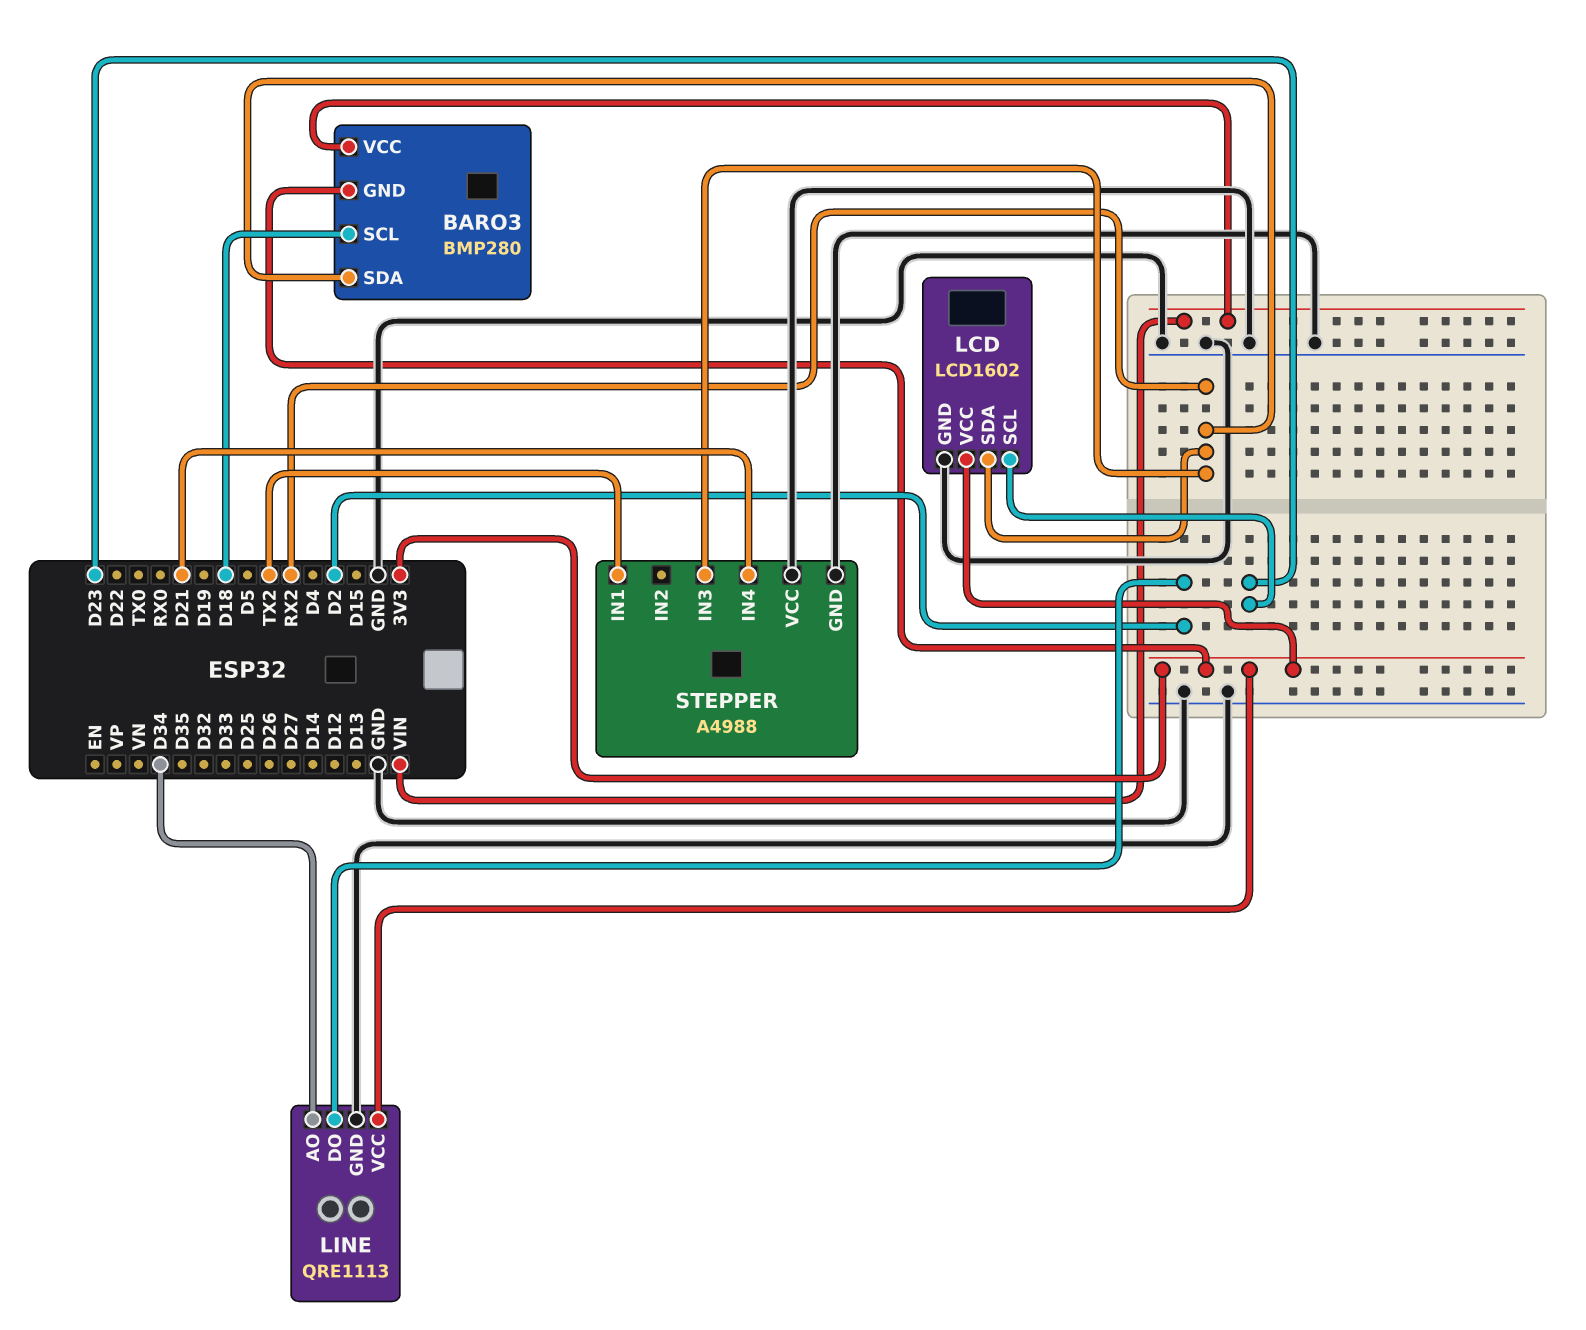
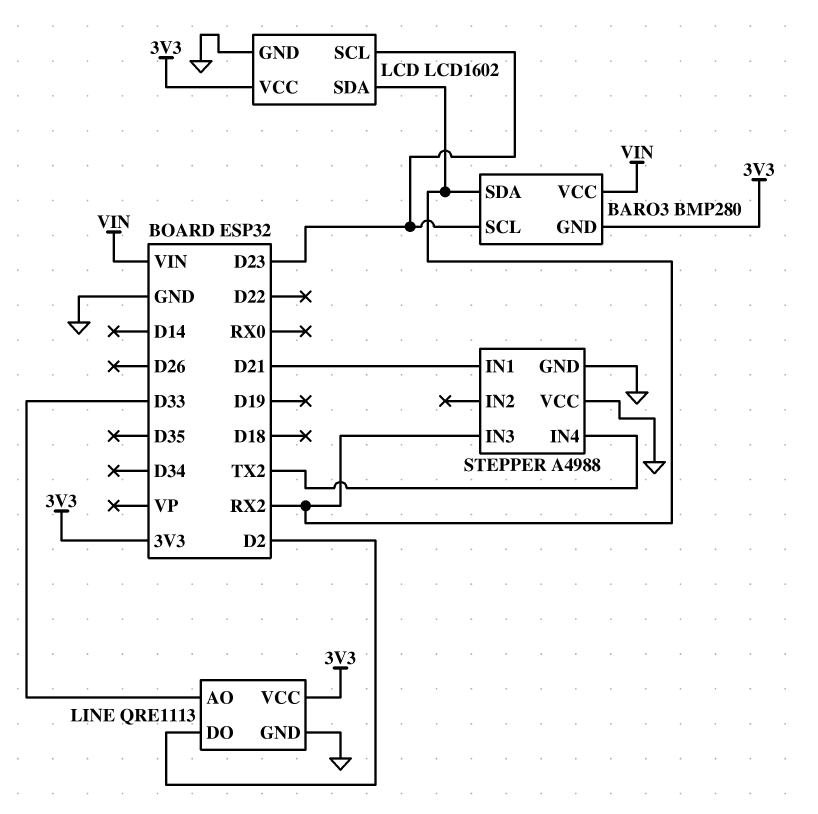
BARO3 pin SCL: D18 -> D23
LINE pin AO: D34 -> D33
STEPPER pin IN1: TX2 -> D21
STEPPER pin IN4: D21 -> TX2

